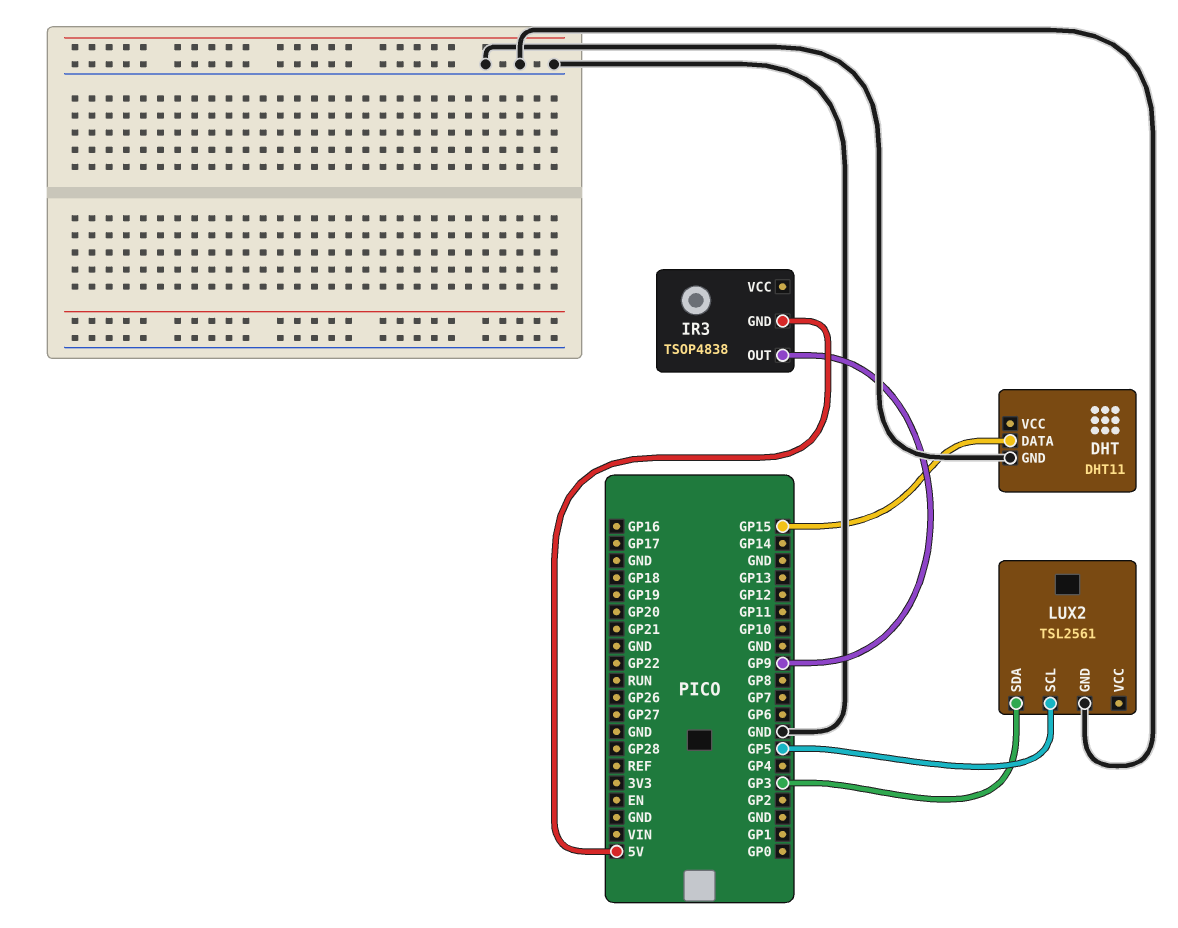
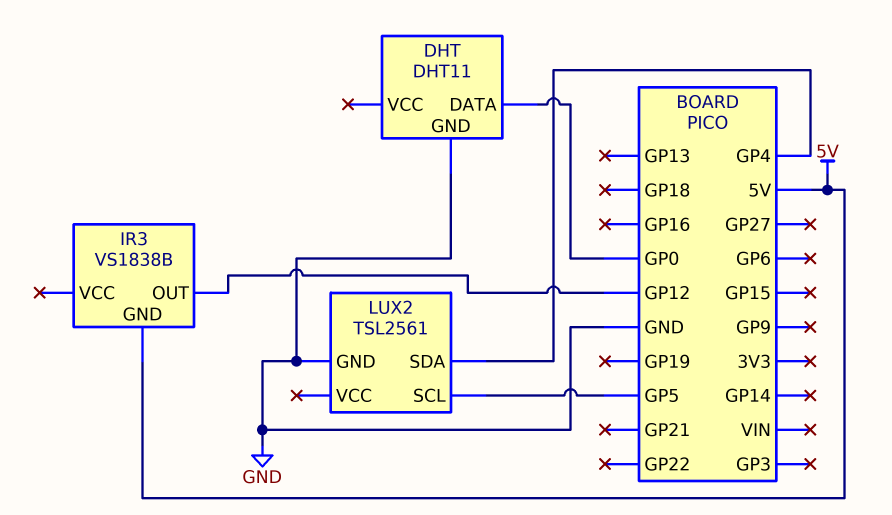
DHT pin DATA: GP15 -> GP0
IR3: TSOP4838 -> VS1838B
IR3 pin OUT: GP9 -> GP12
LUX2 pin SDA: GP3 -> GP4

